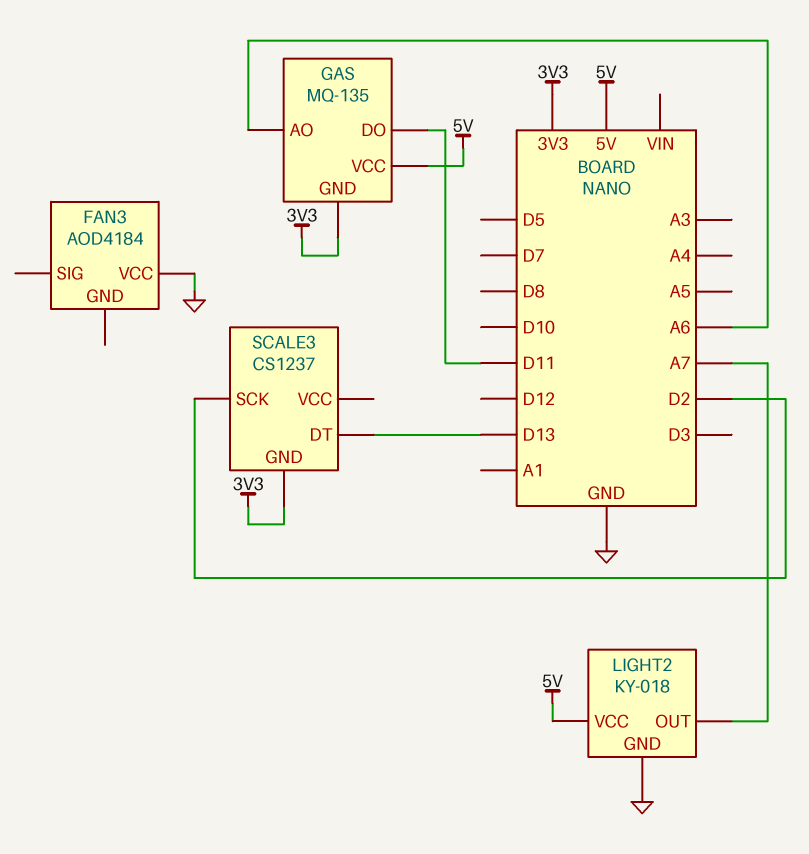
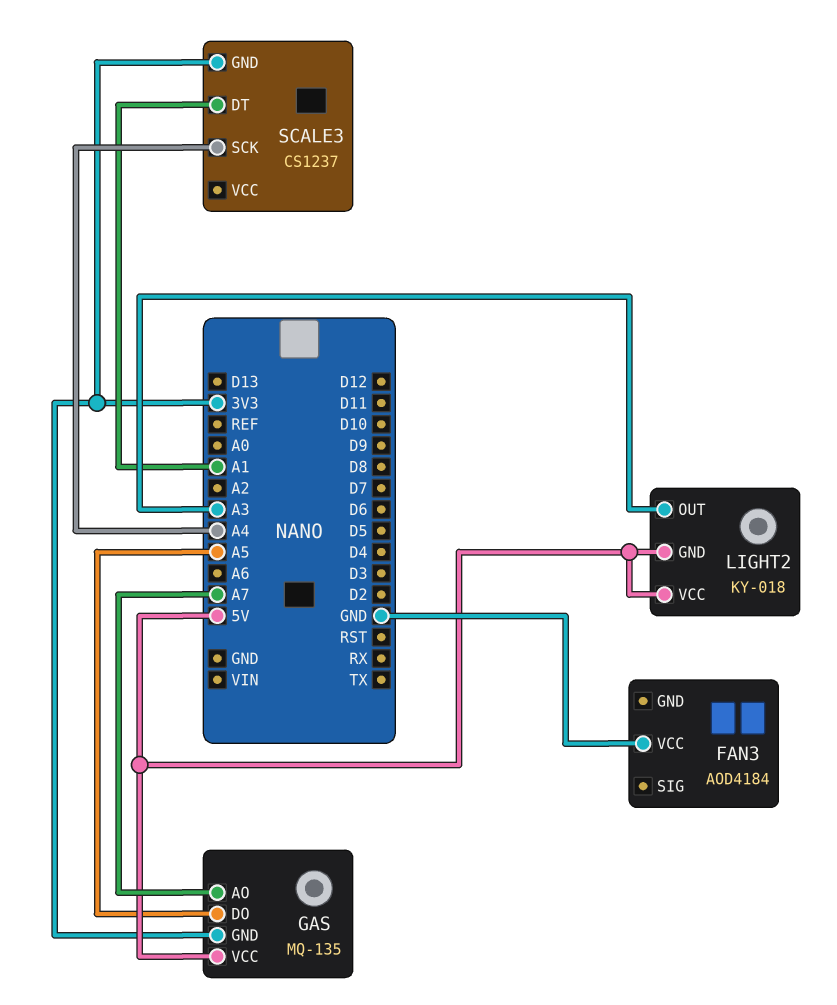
GAS pin AO: A6 -> A7
GAS pin DO: D11 -> A5
LIGHT2 pin GND: GND -> 5V
LIGHT2 pin OUT: A7 -> A3
SCALE3 pin DT: D13 -> A1
SCALE3 pin SCK: D2 -> A4

